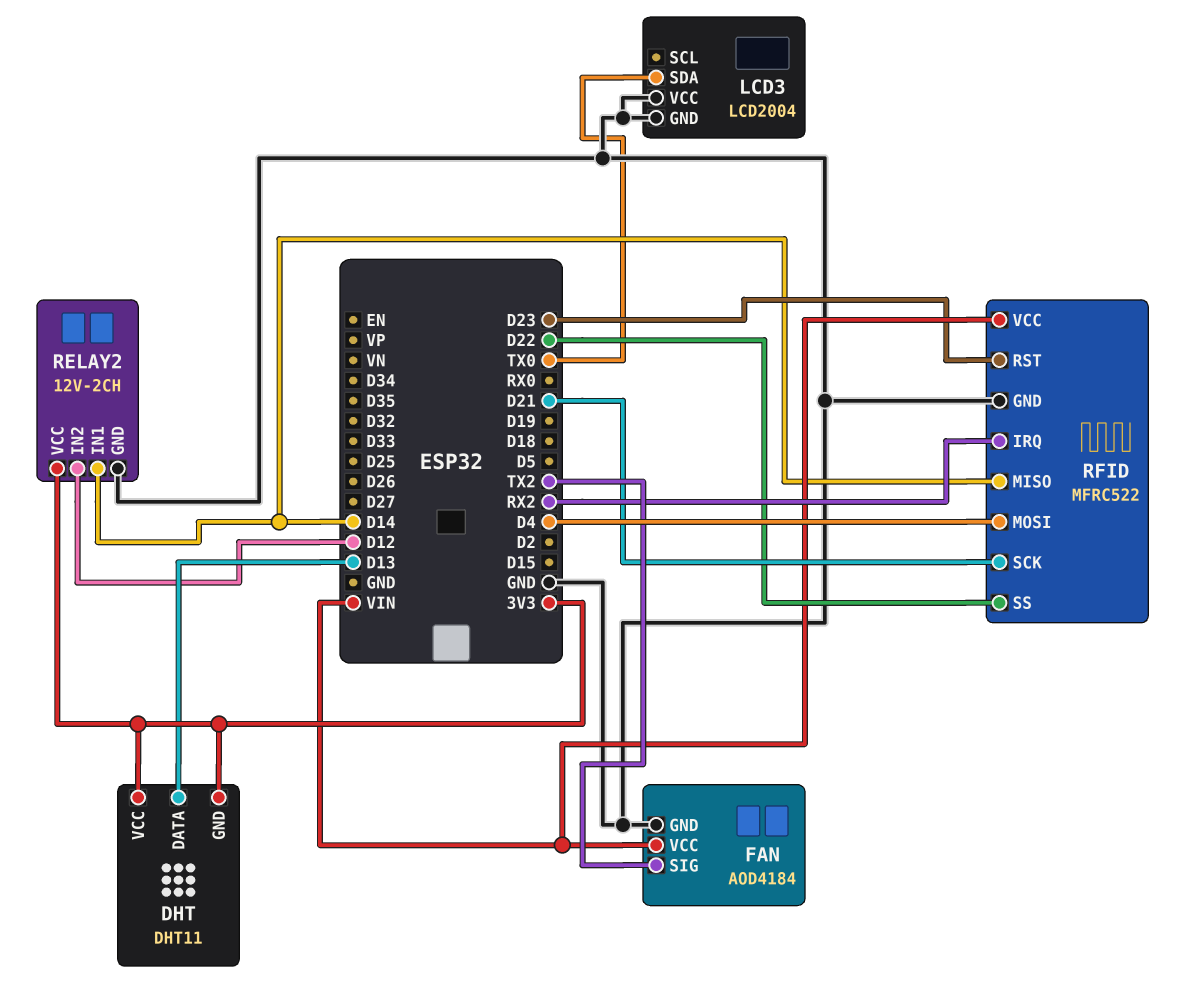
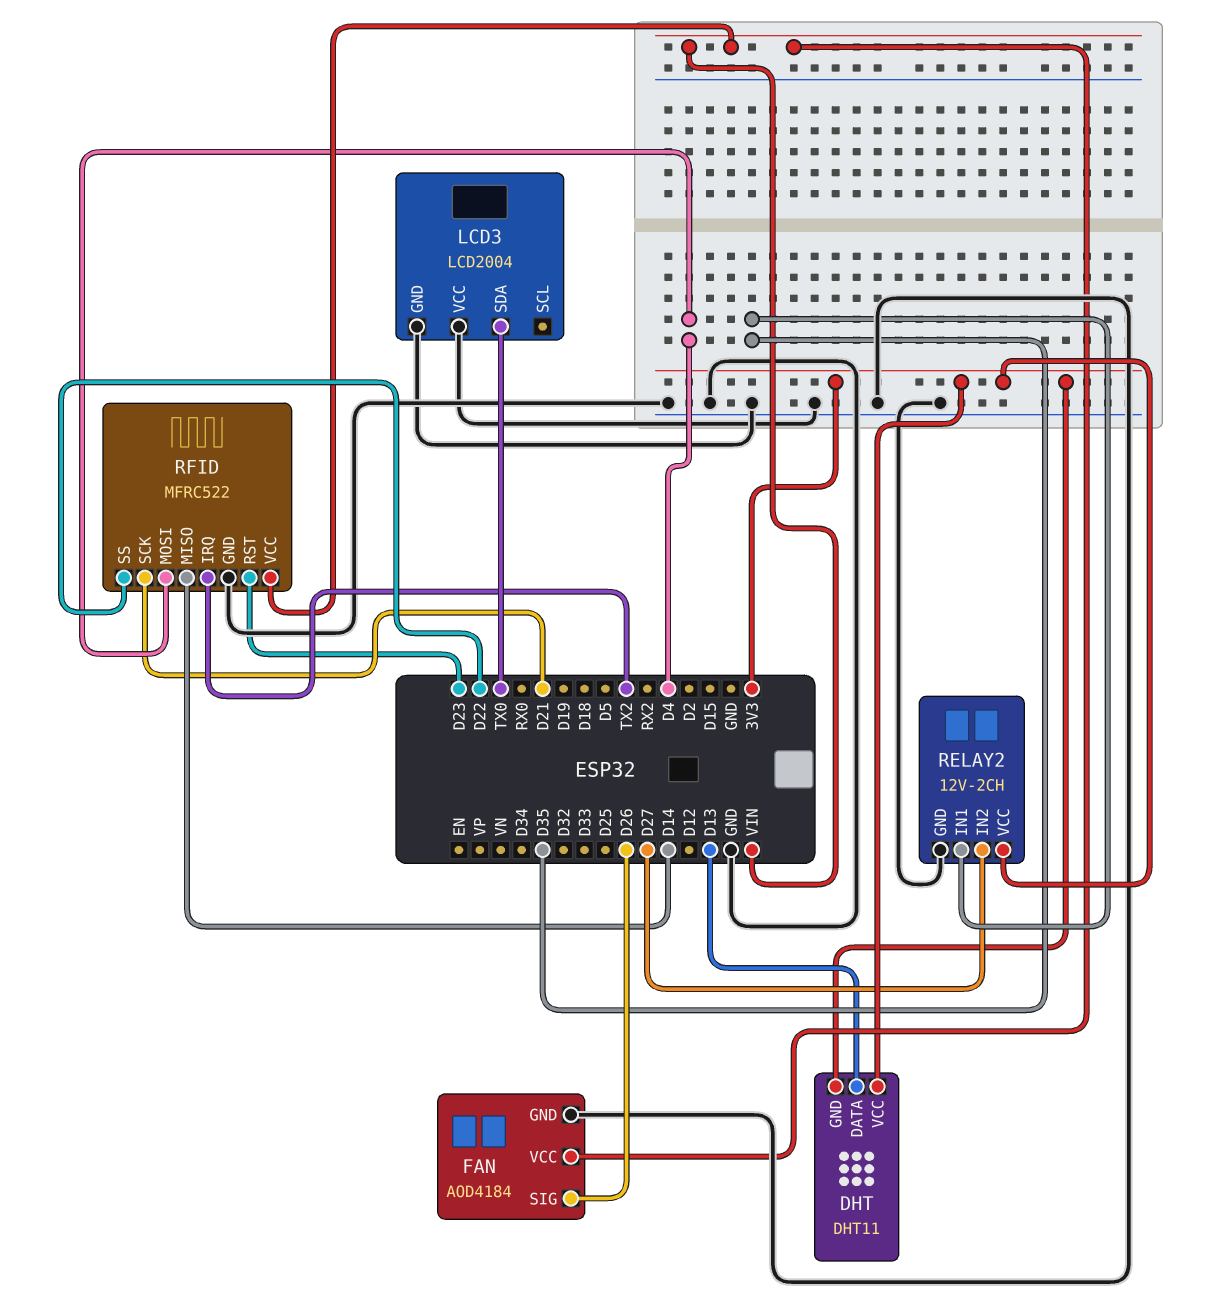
FAN pin SIG: TX2 -> D26
RELAY2 pin IN1: D14 -> D35
RELAY2 pin IN2: D12 -> D27
RFID pin IRQ: RX2 -> TX2

